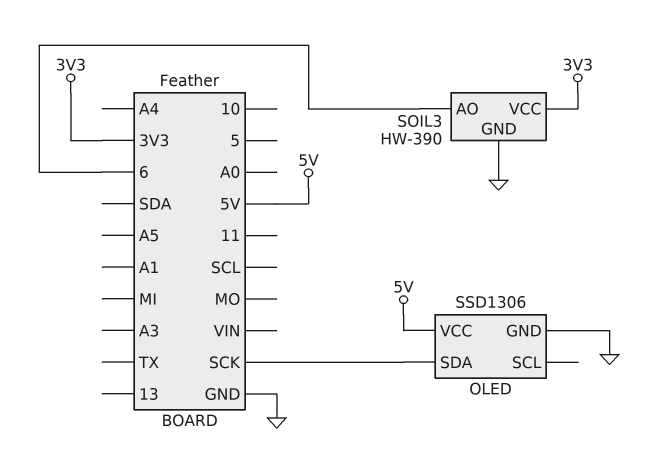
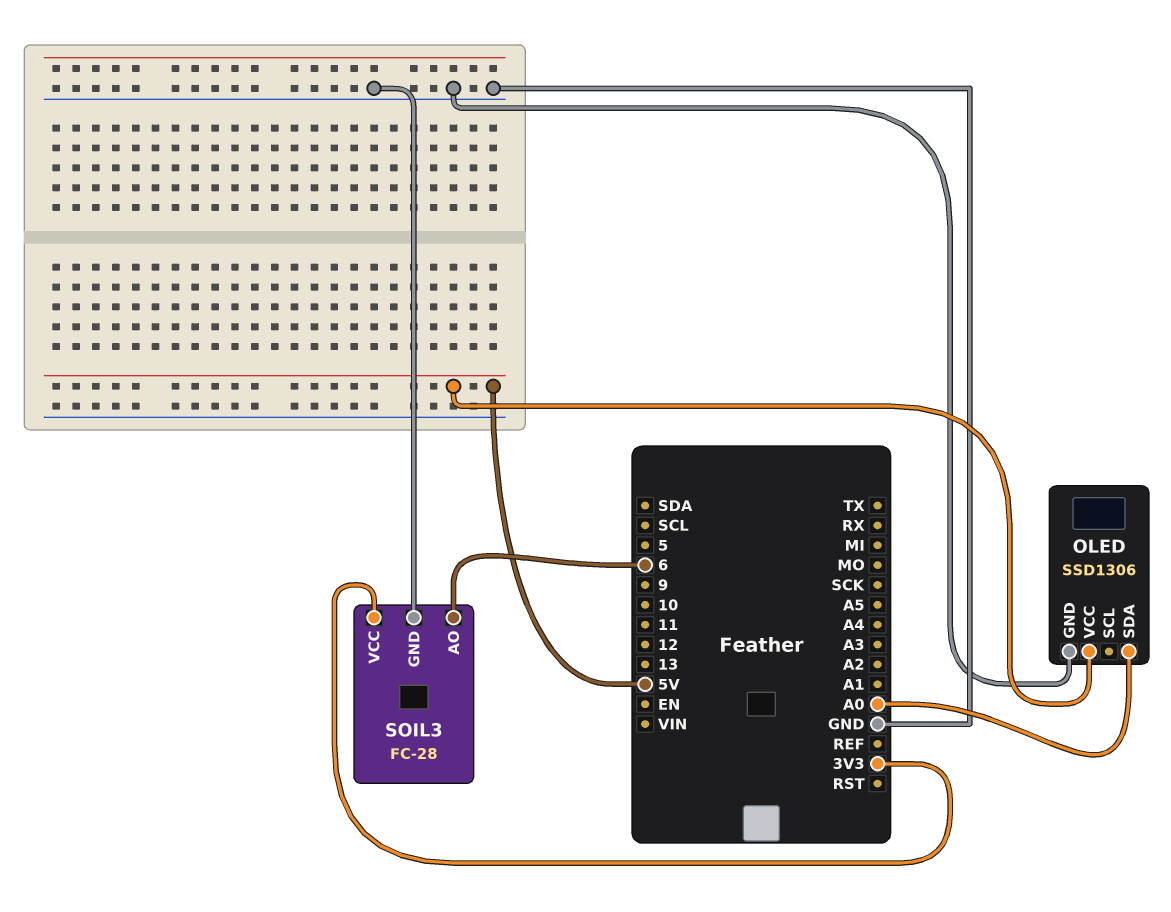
OLED pin SDA: SCK -> A0
SOIL3: HW-390 -> FC-28

